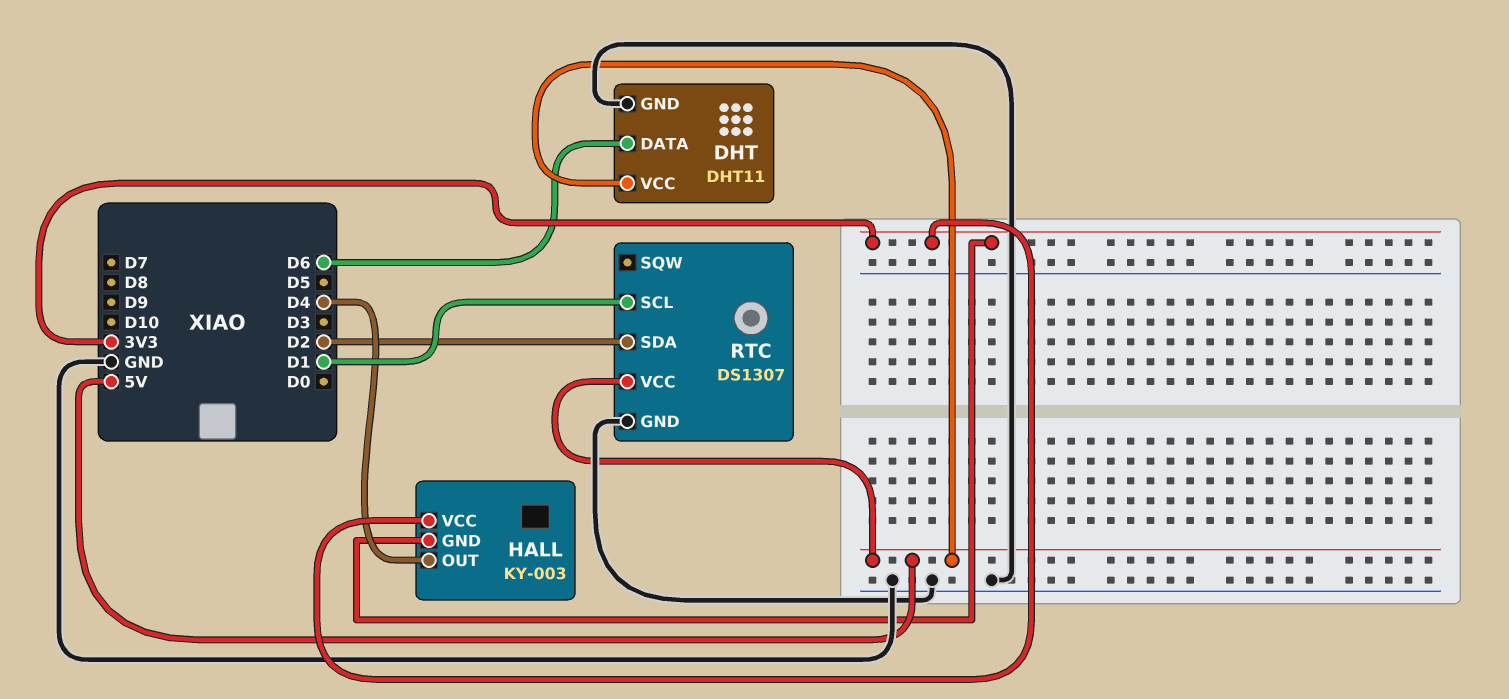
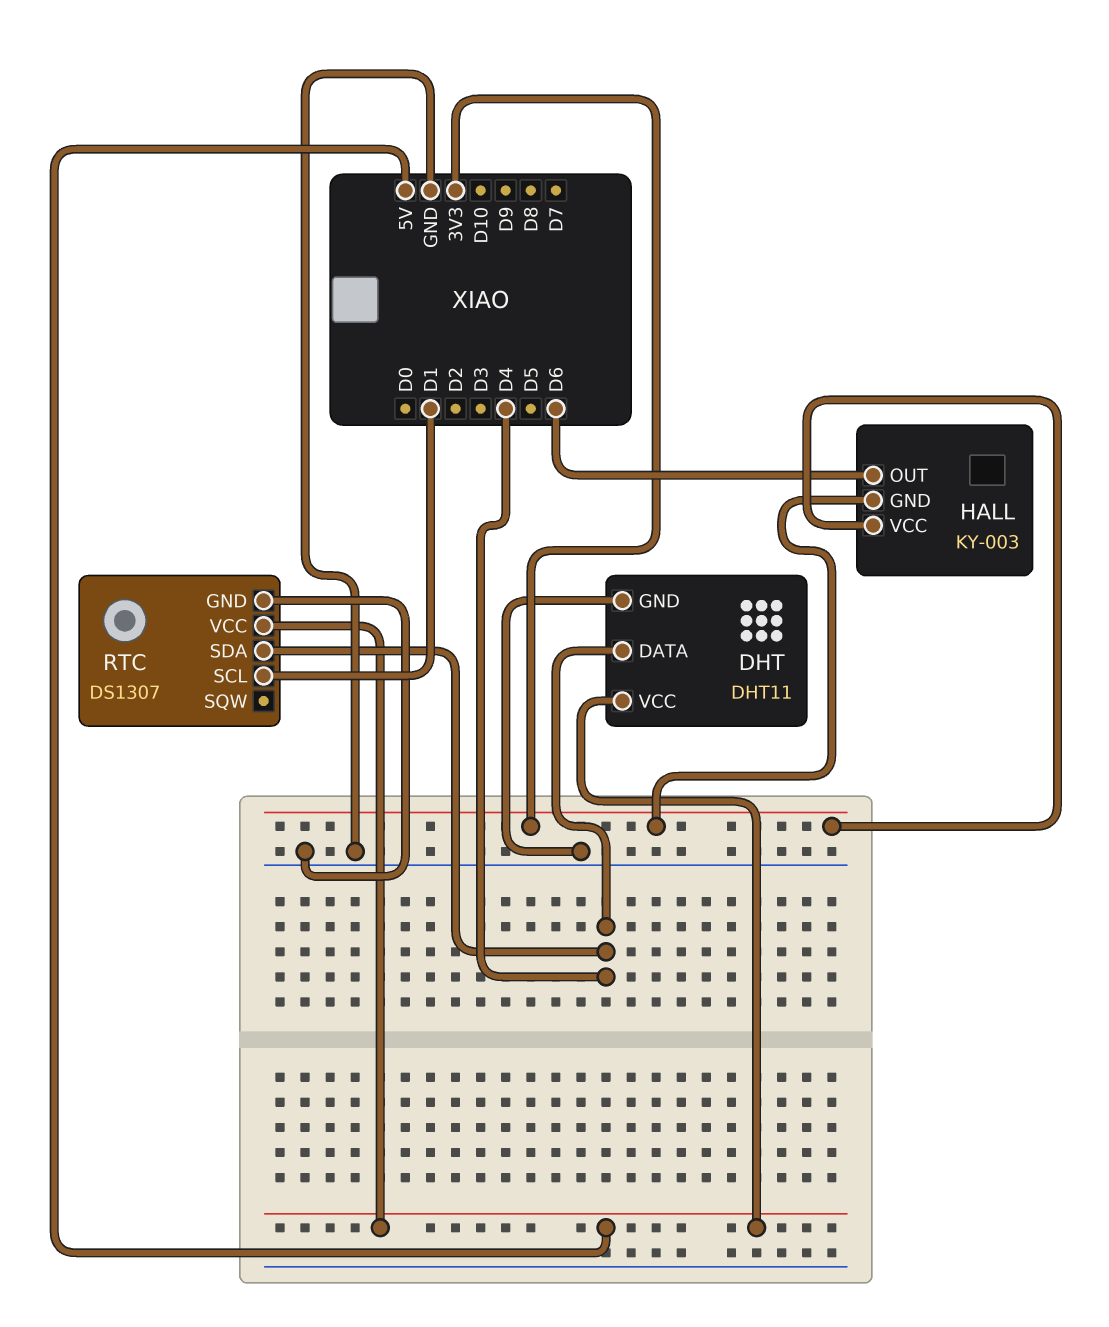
DHT pin DATA: D6 -> D4
HALL pin OUT: D4 -> D6
RTC pin SDA: D2 -> D4

